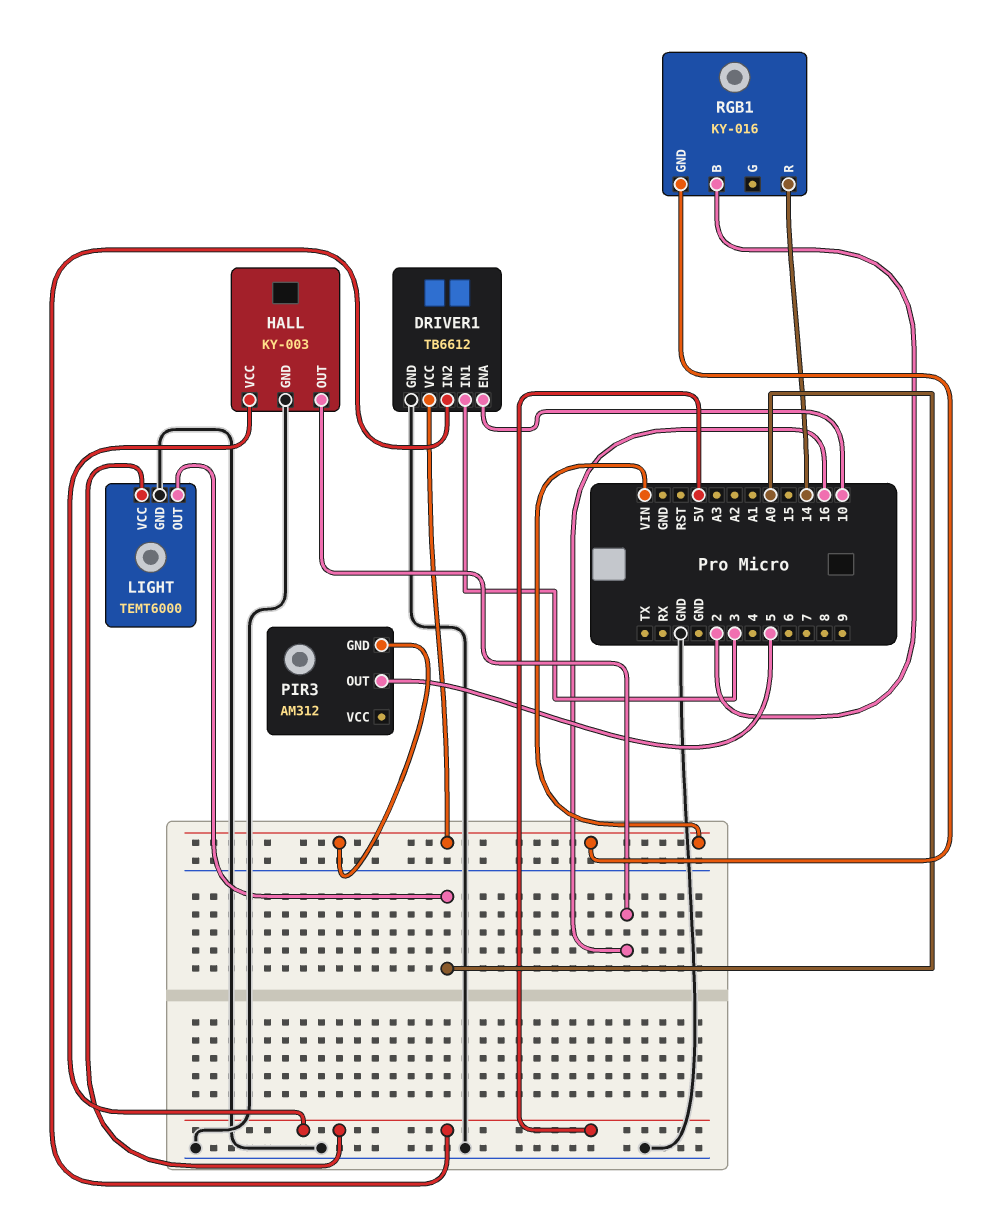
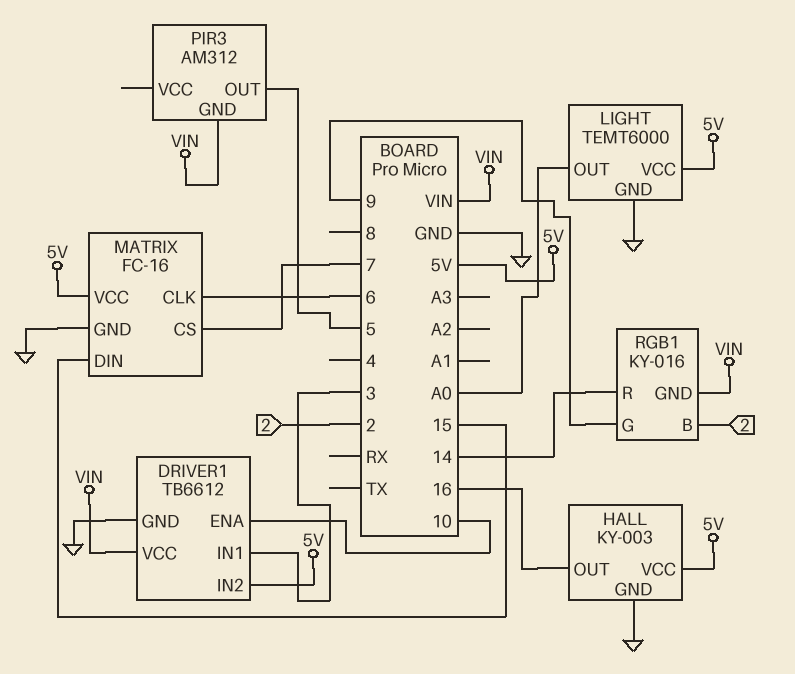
MATRIX: none -> FC-16
MATRIX pin CLK: none -> 6
MATRIX pin CS: none -> 7
MATRIX pin DIN: none -> 15
MATRIX pin GND: none -> GND
MATRIX pin VCC: none -> 5V
RGB1 pin G: none -> 9

